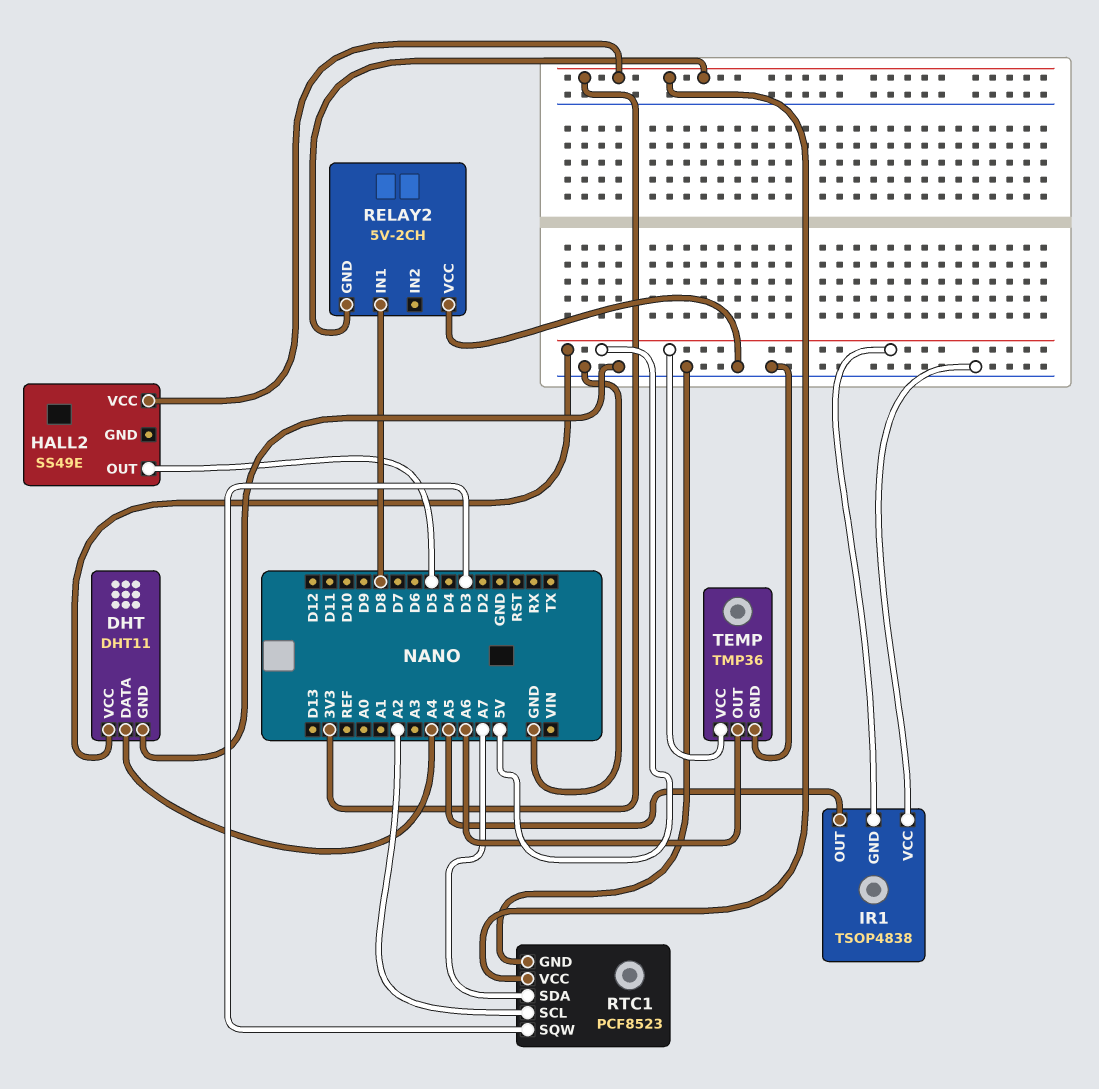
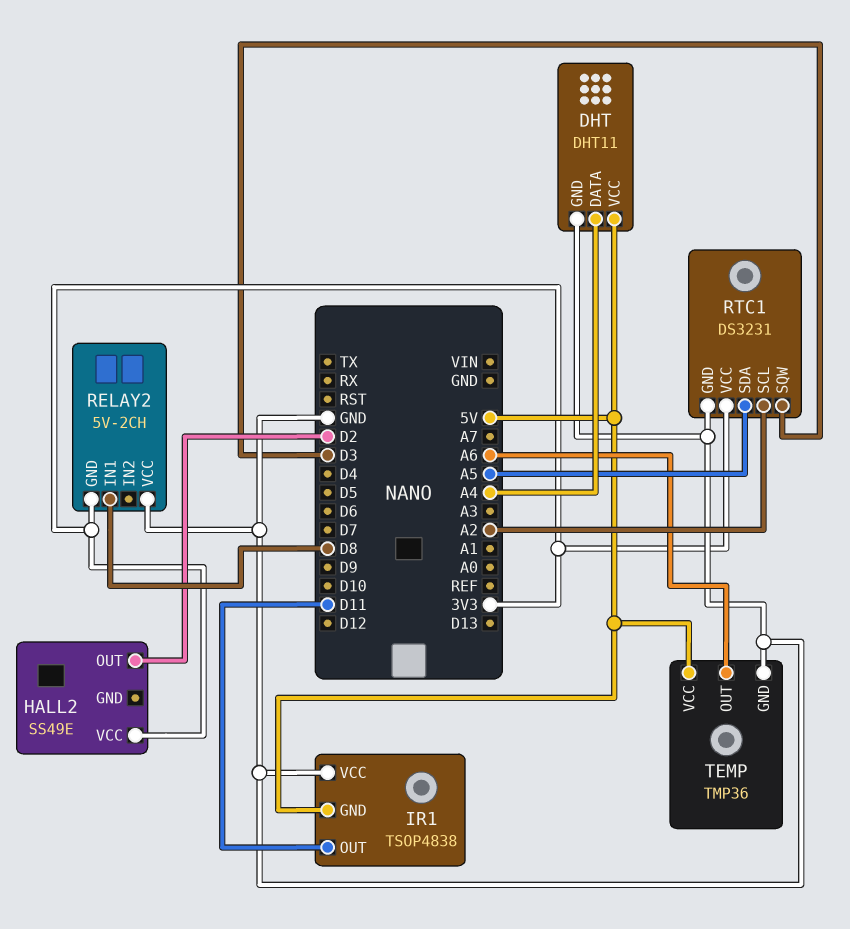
HALL2 pin OUT: D5 -> D2
IR1 pin OUT: A5 -> D11
RTC1: PCF8523 -> DS3231
RTC1 pin SDA: A7 -> A5

